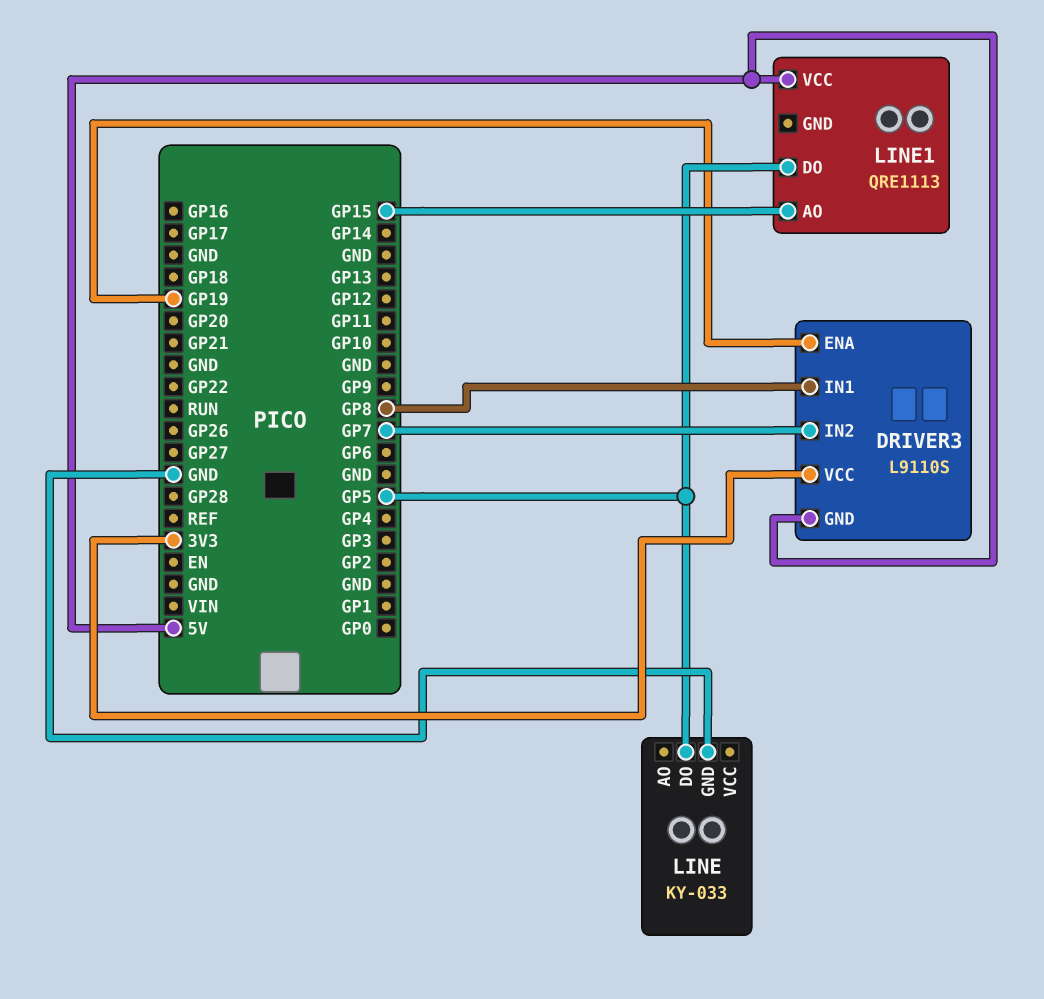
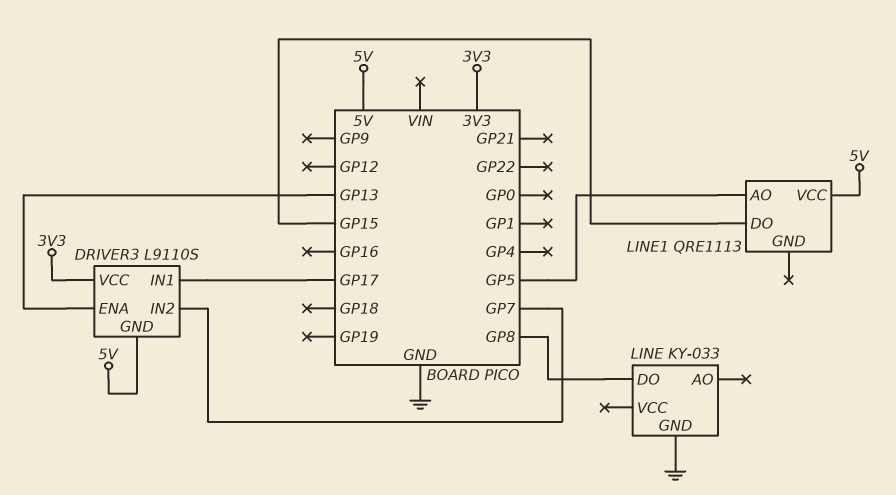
DRIVER3 pin ENA: GP19 -> GP13
DRIVER3 pin IN1: GP8 -> GP17
LINE pin DO: GP5 -> GP8
LINE1 pin AO: GP15 -> GP5
LINE1 pin DO: GP5 -> GP15

